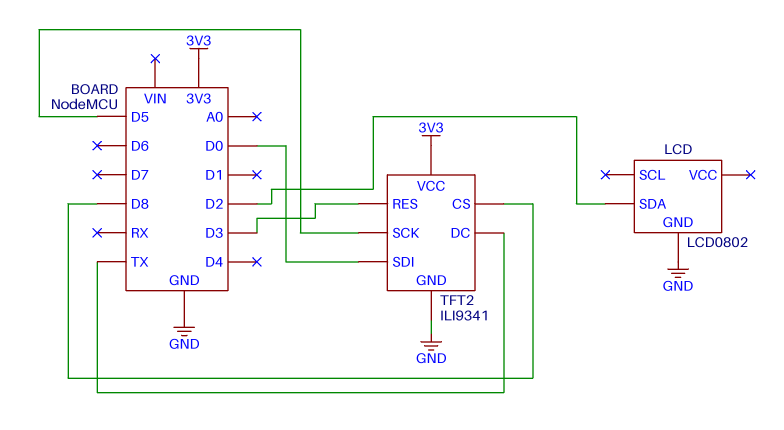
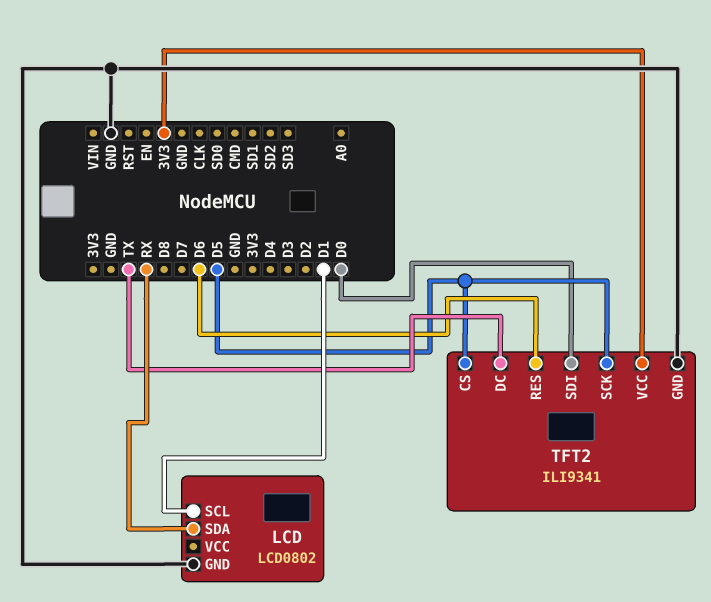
LCD pin SCL: none -> D1
LCD pin SDA: D2 -> RX
TFT2 pin CS: D8 -> D5
TFT2 pin RES: D3 -> D6

